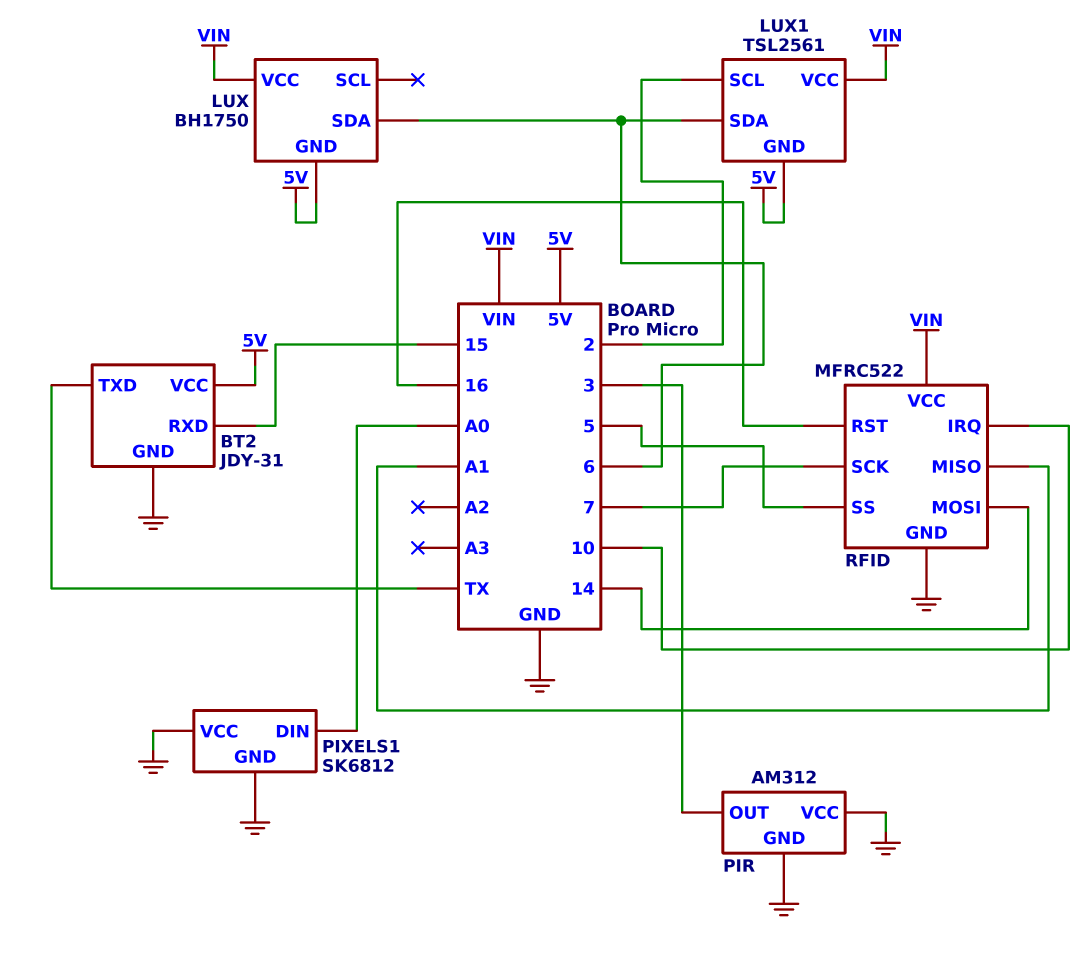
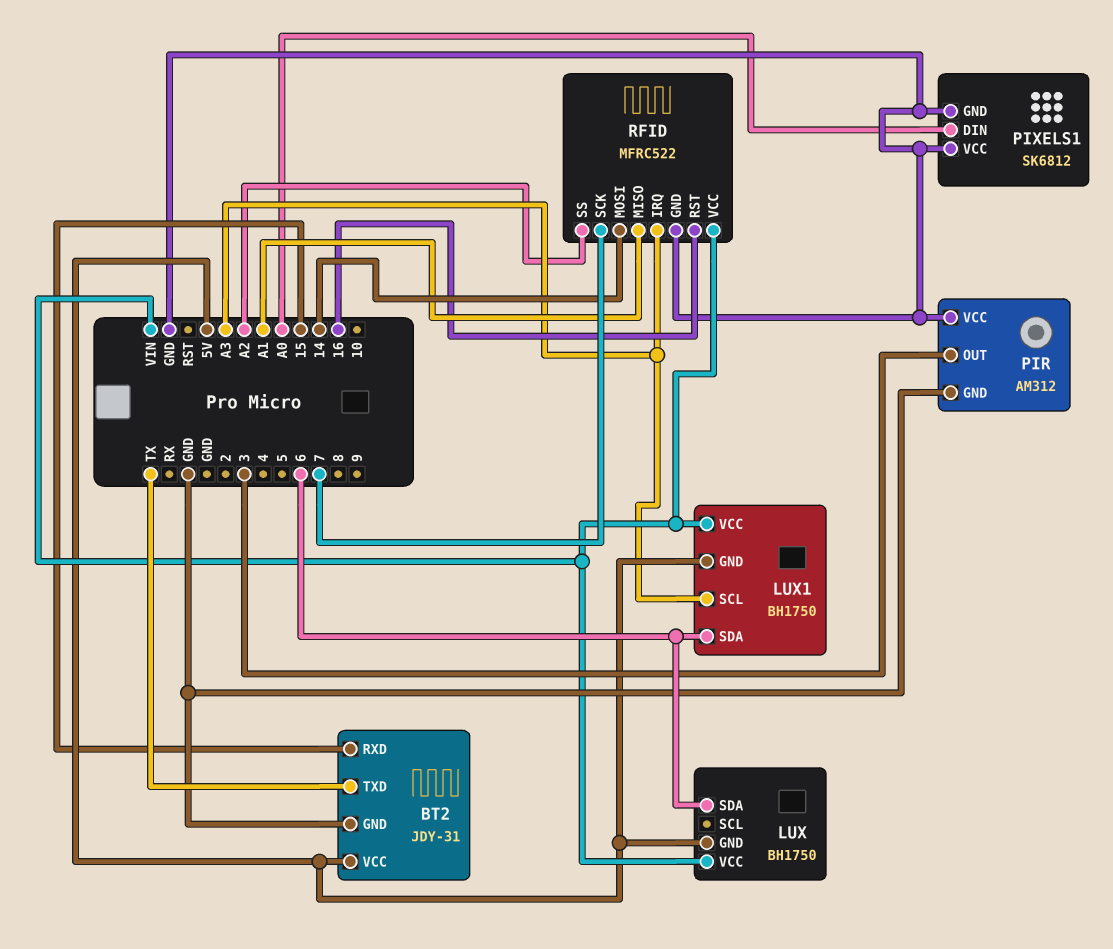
LUX1: TSL2561 -> BH1750
LUX1 pin SCL: 2 -> A3
RFID pin IRQ: 10 -> A3
RFID pin SS: 5 -> A2

